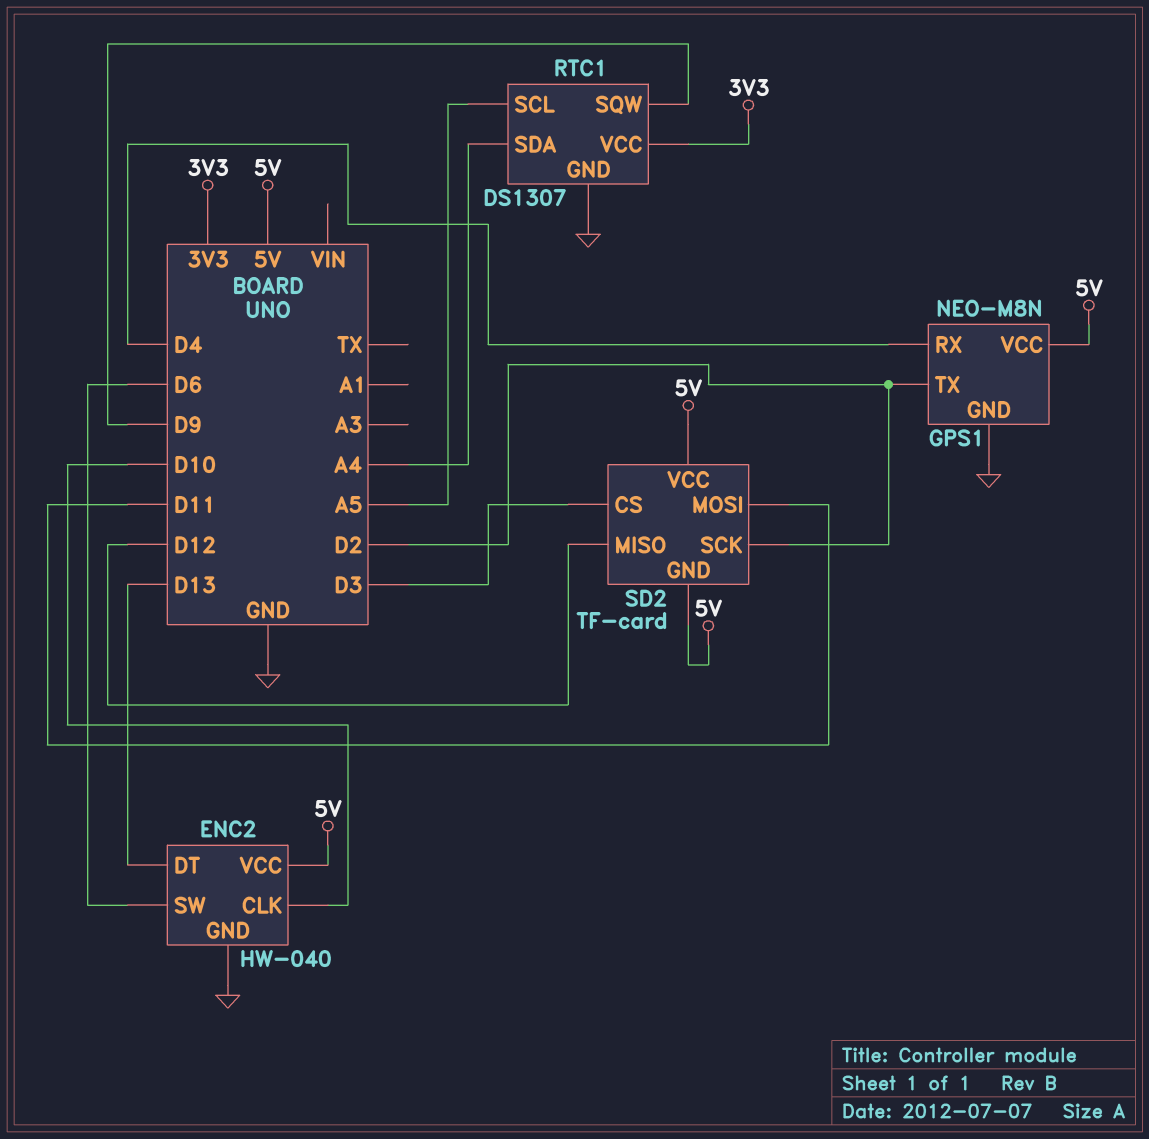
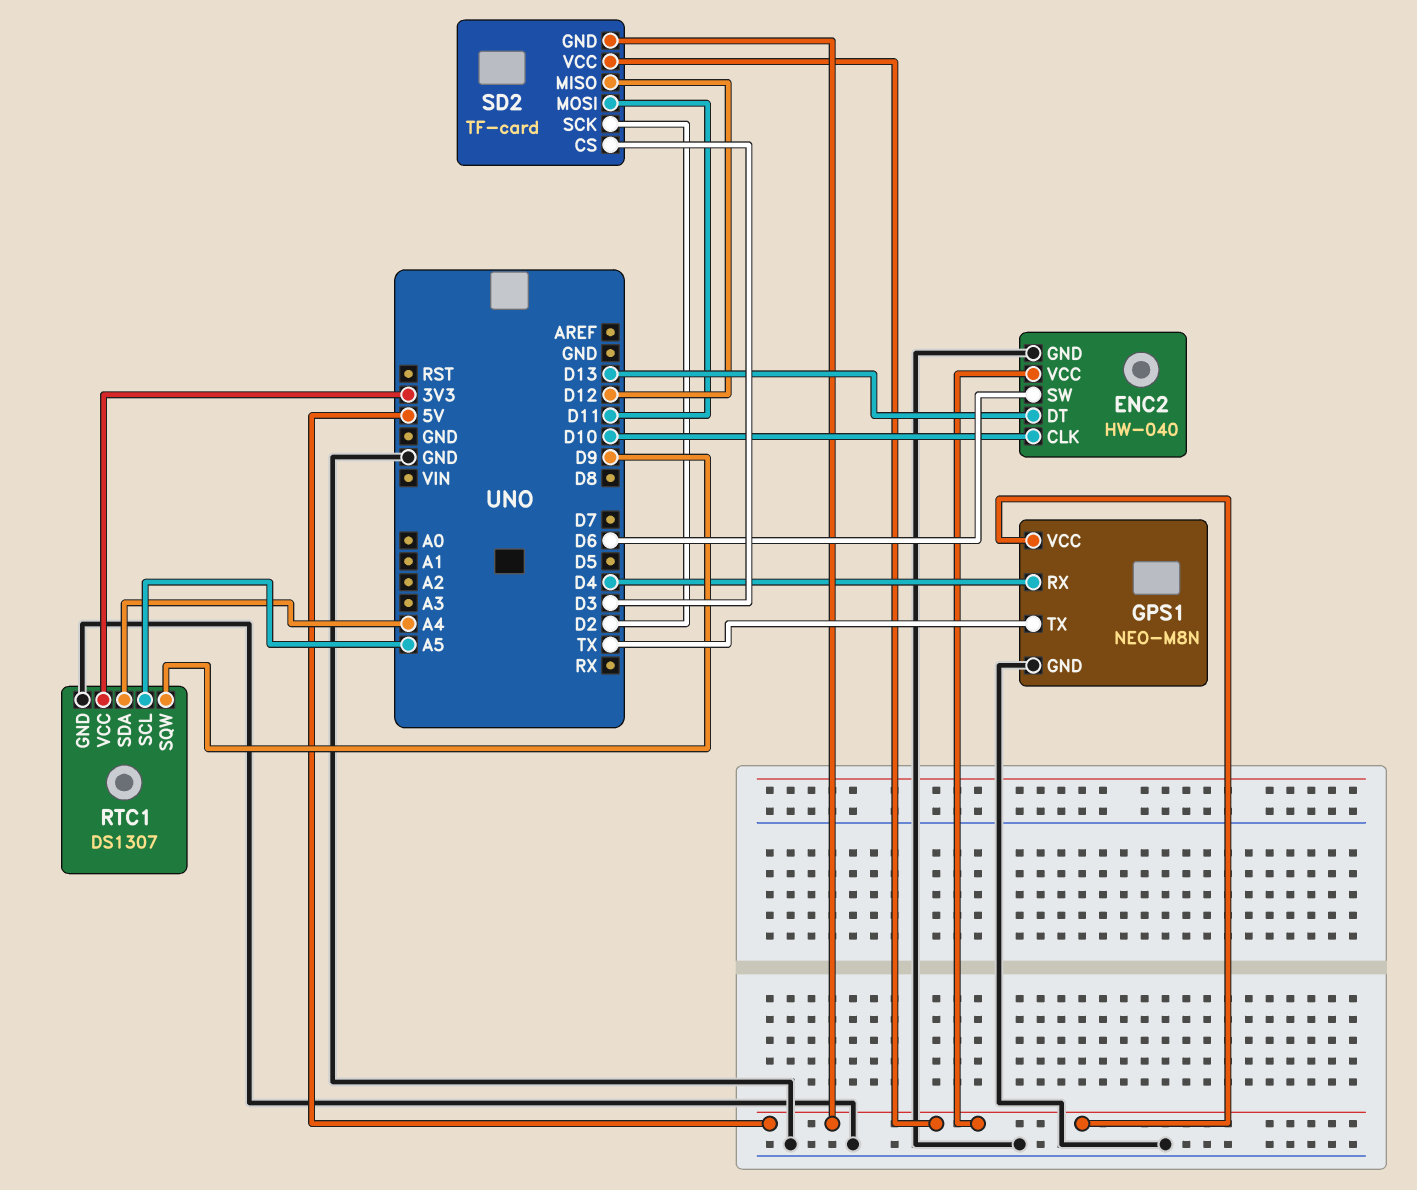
GPS1 pin TX: D2 -> TX

